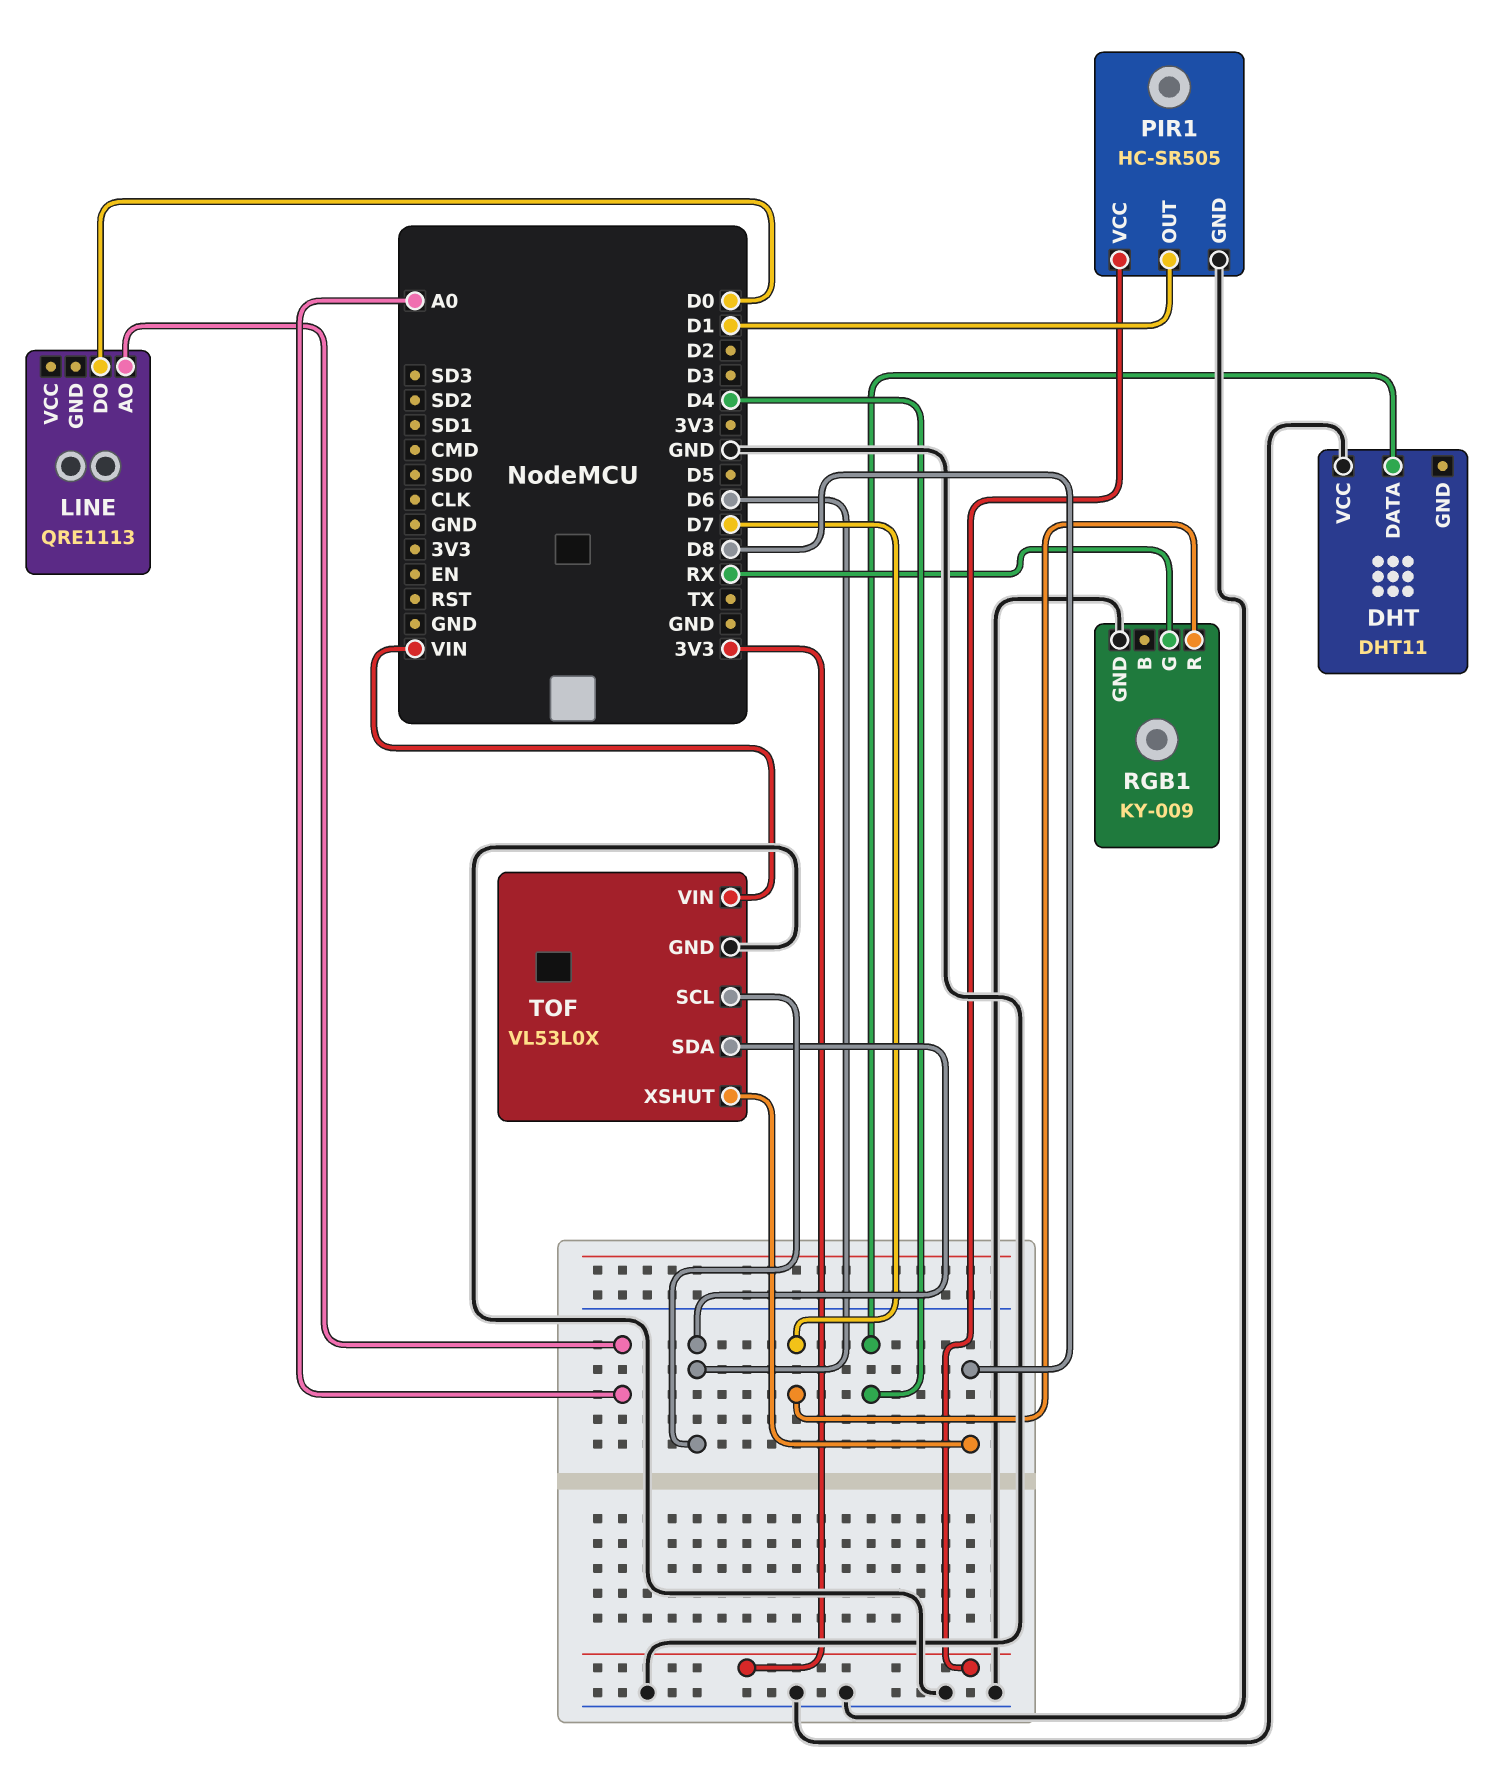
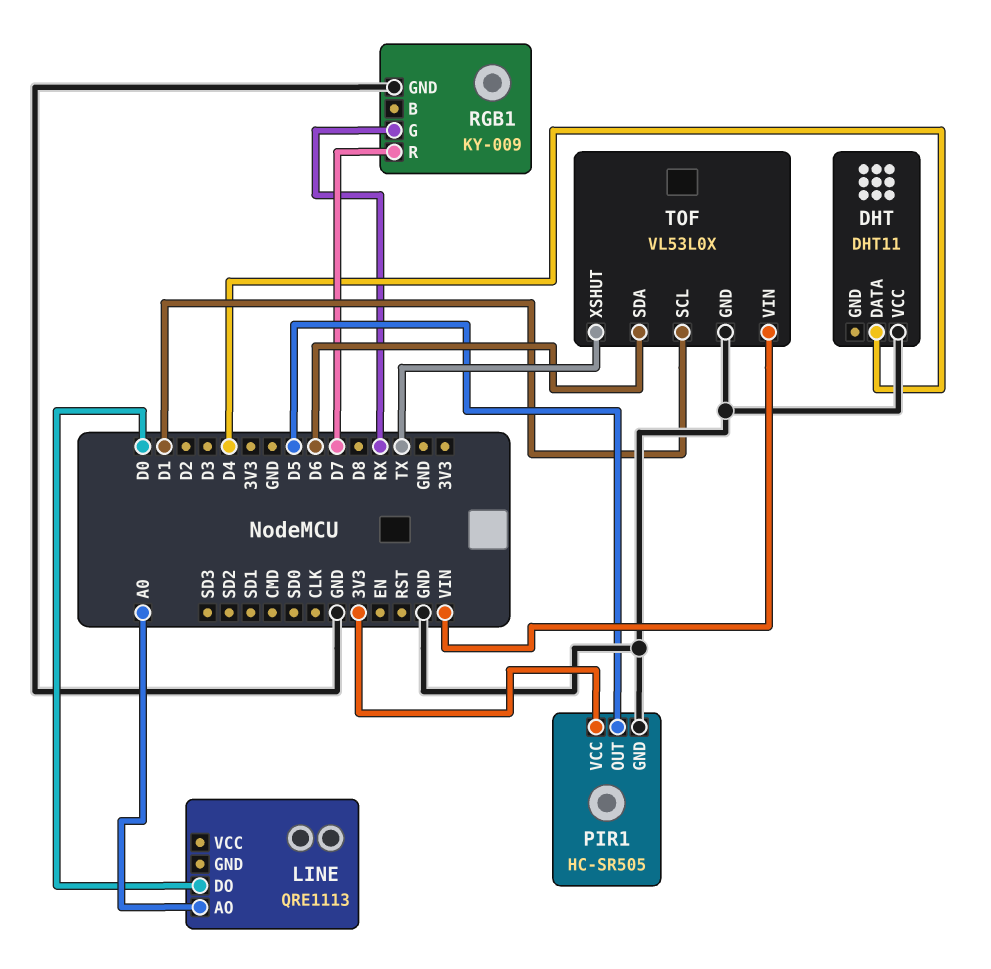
PIR1 pin OUT: D1 -> D5
TOF pin SCL: D6 -> D1
TOF pin XSHUT: D8 -> TX

